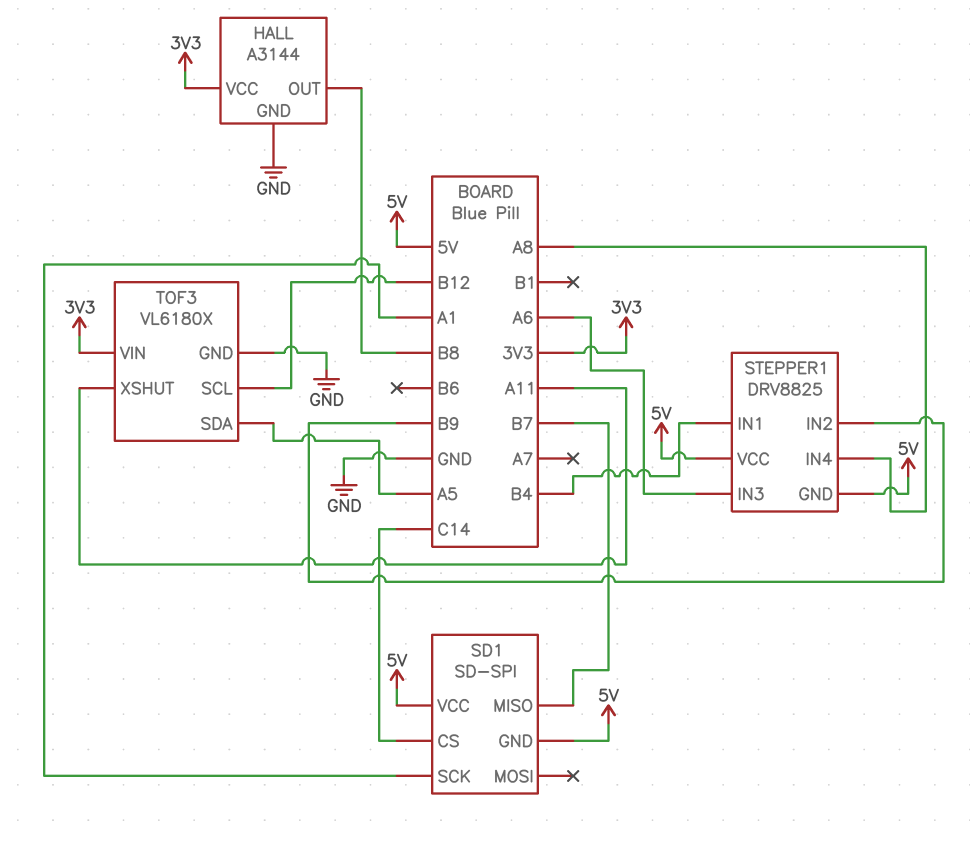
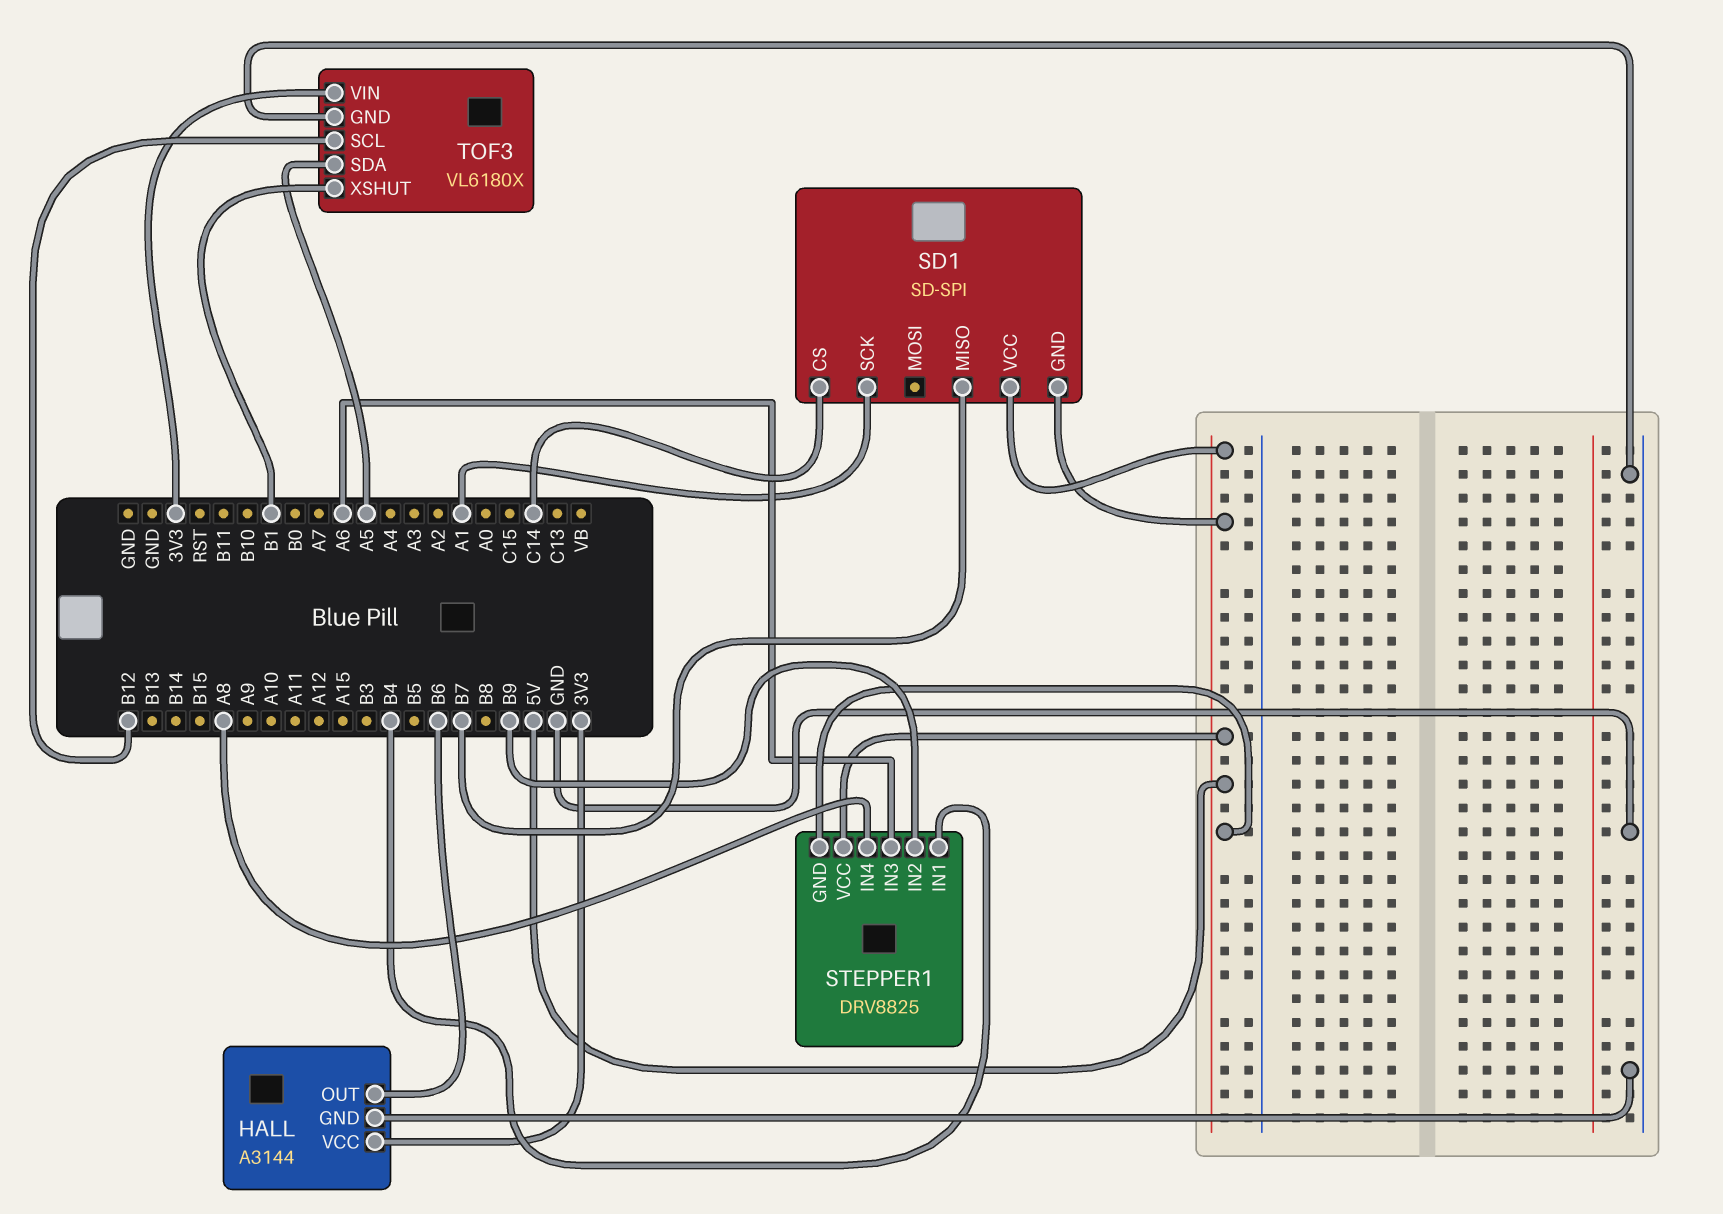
HALL pin OUT: B8 -> B6
TOF3 pin XSHUT: A11 -> B1

